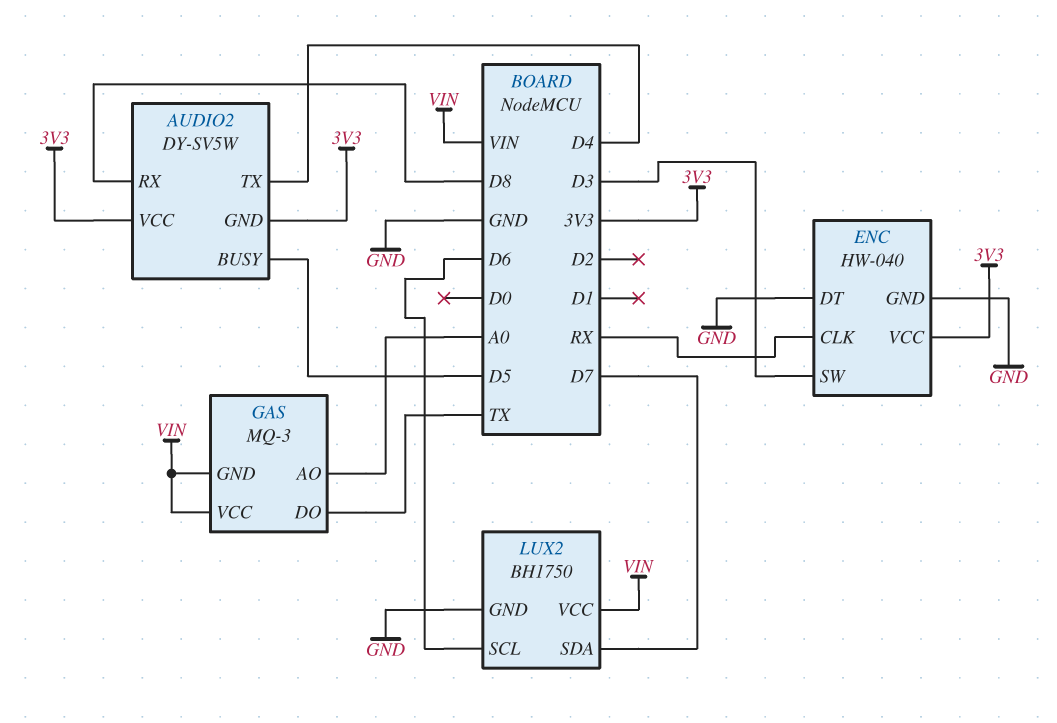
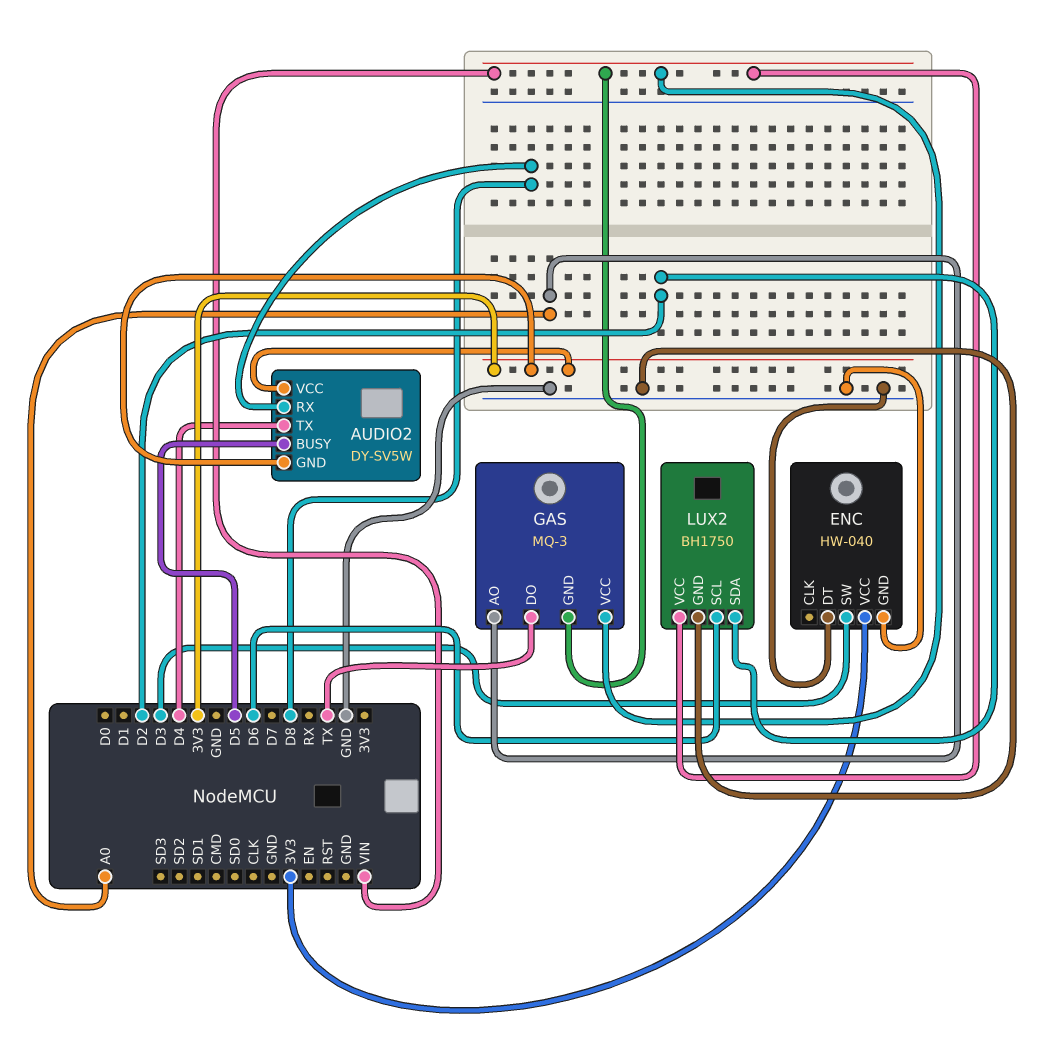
ENC pin CLK: RX -> none
LUX2 pin SDA: D7 -> D2

